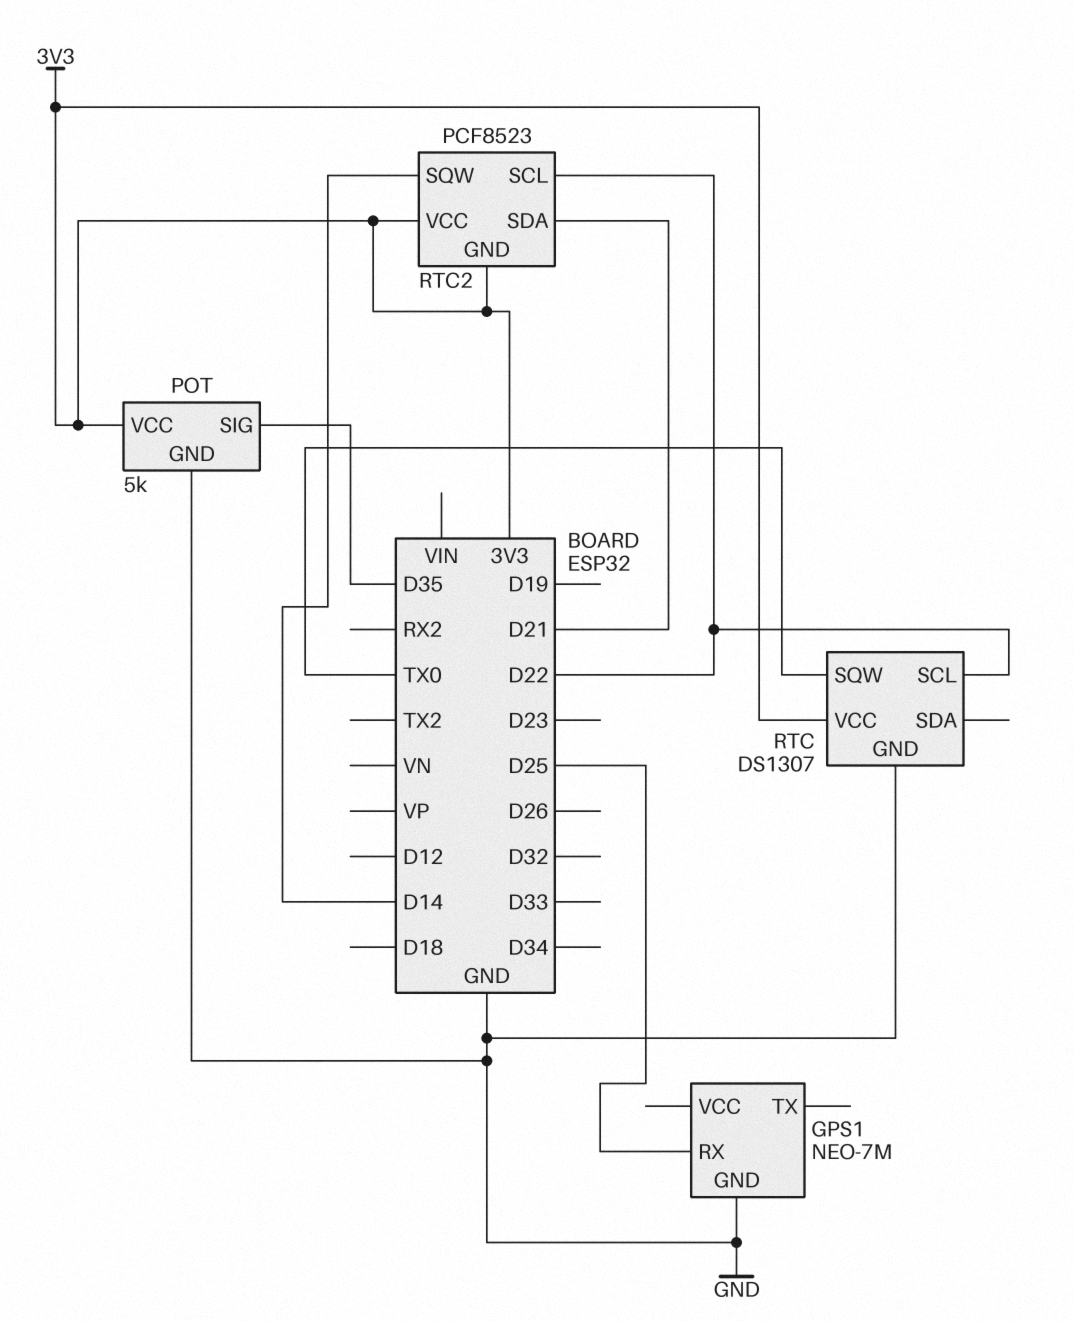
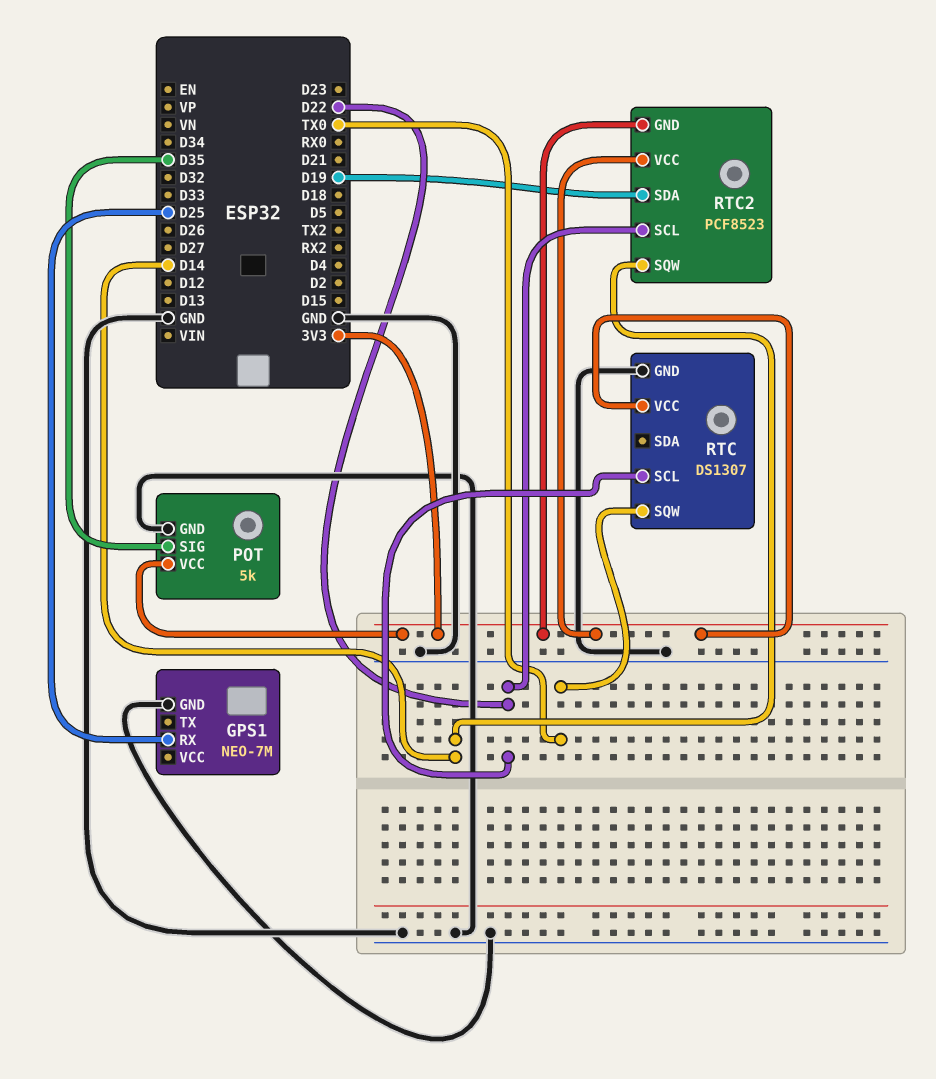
RTC2 pin SDA: D21 -> D19

